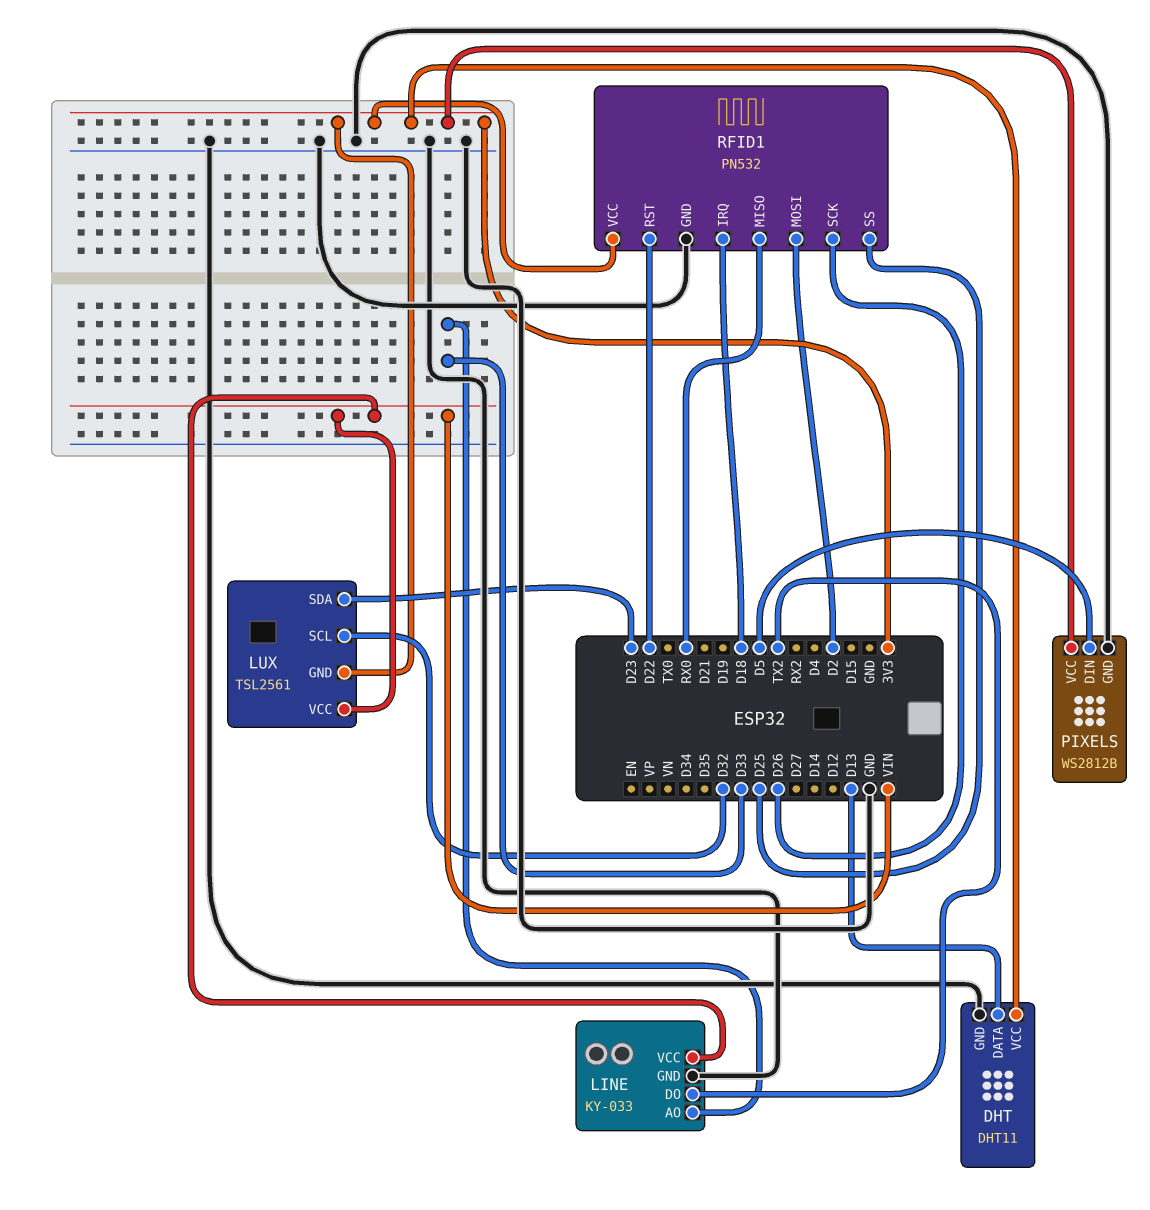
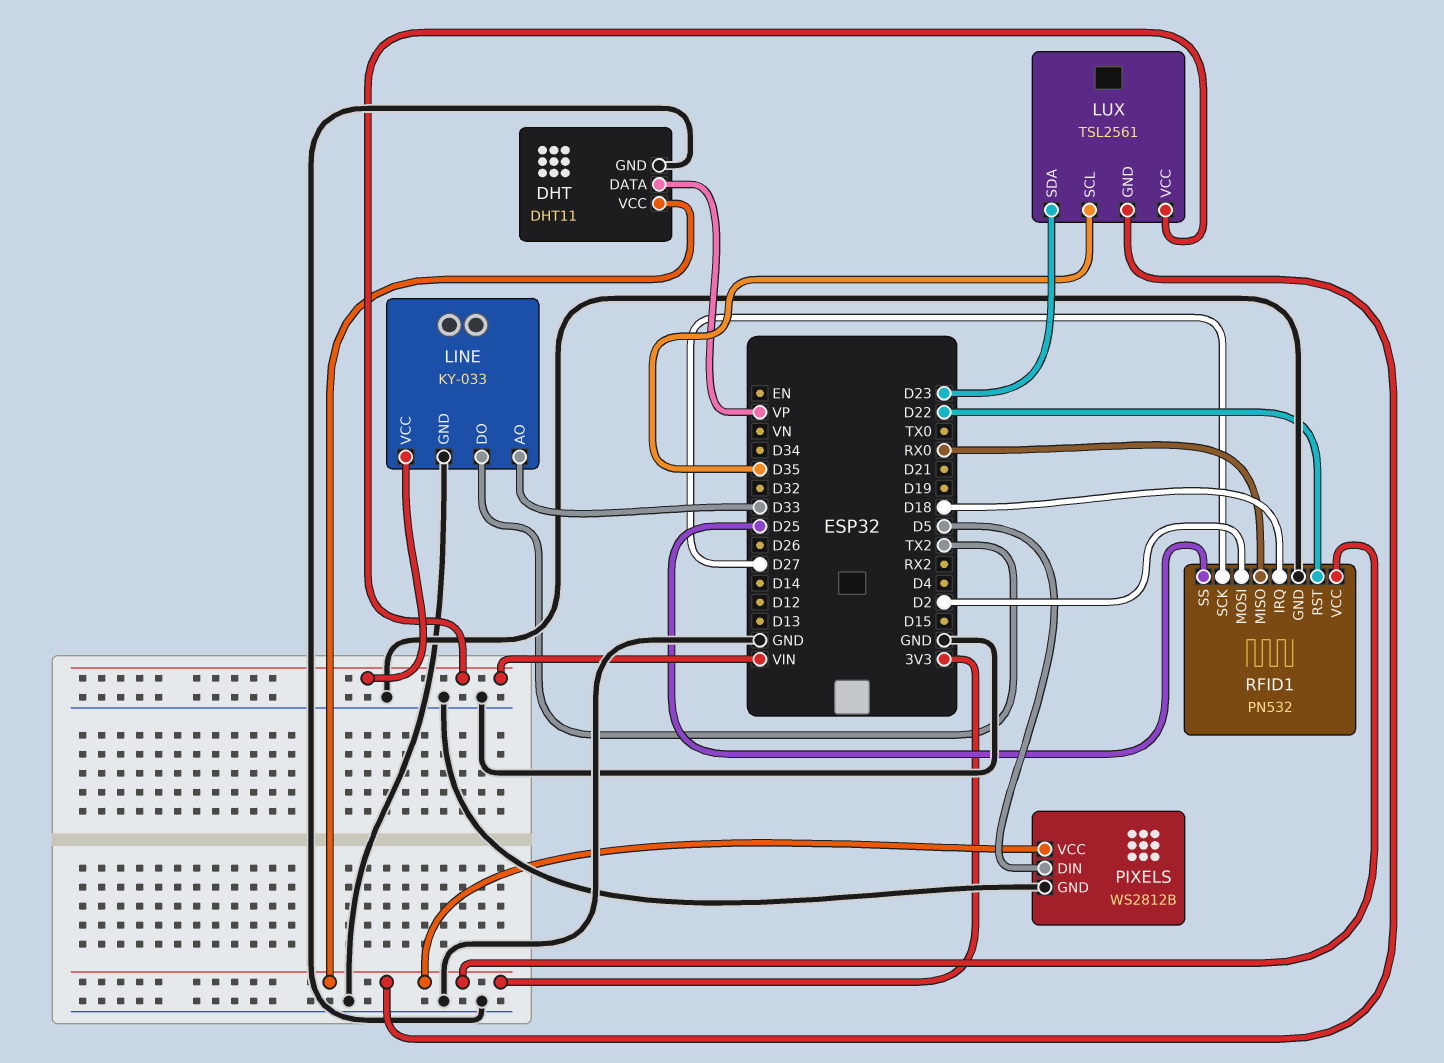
DHT pin DATA: D13 -> VP
LUX pin SCL: D32 -> D35
RFID1 pin SCK: D26 -> D27

